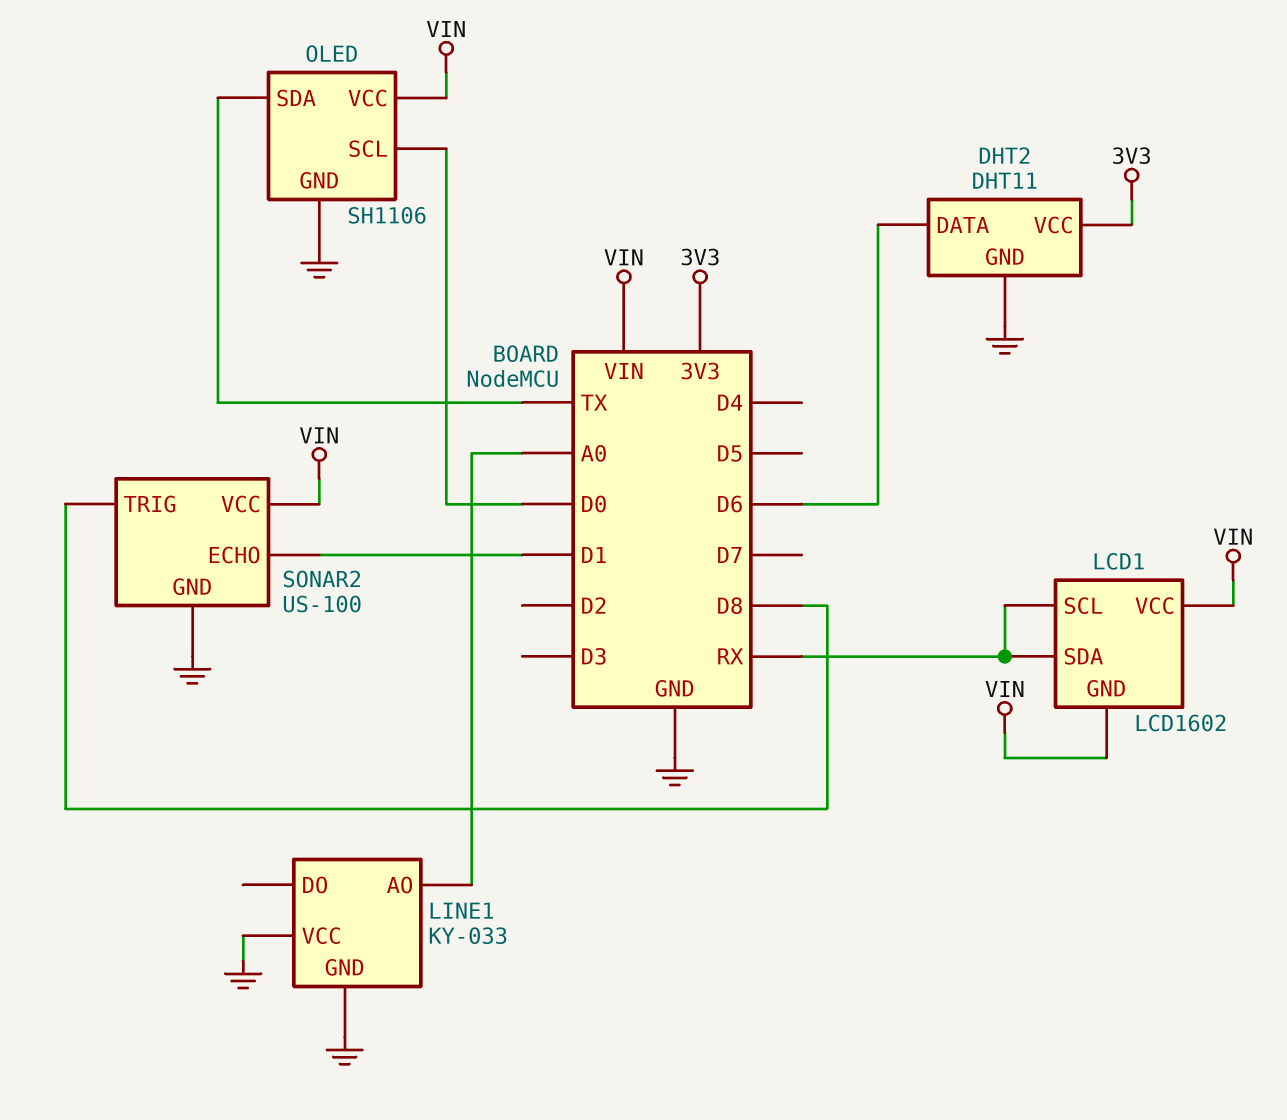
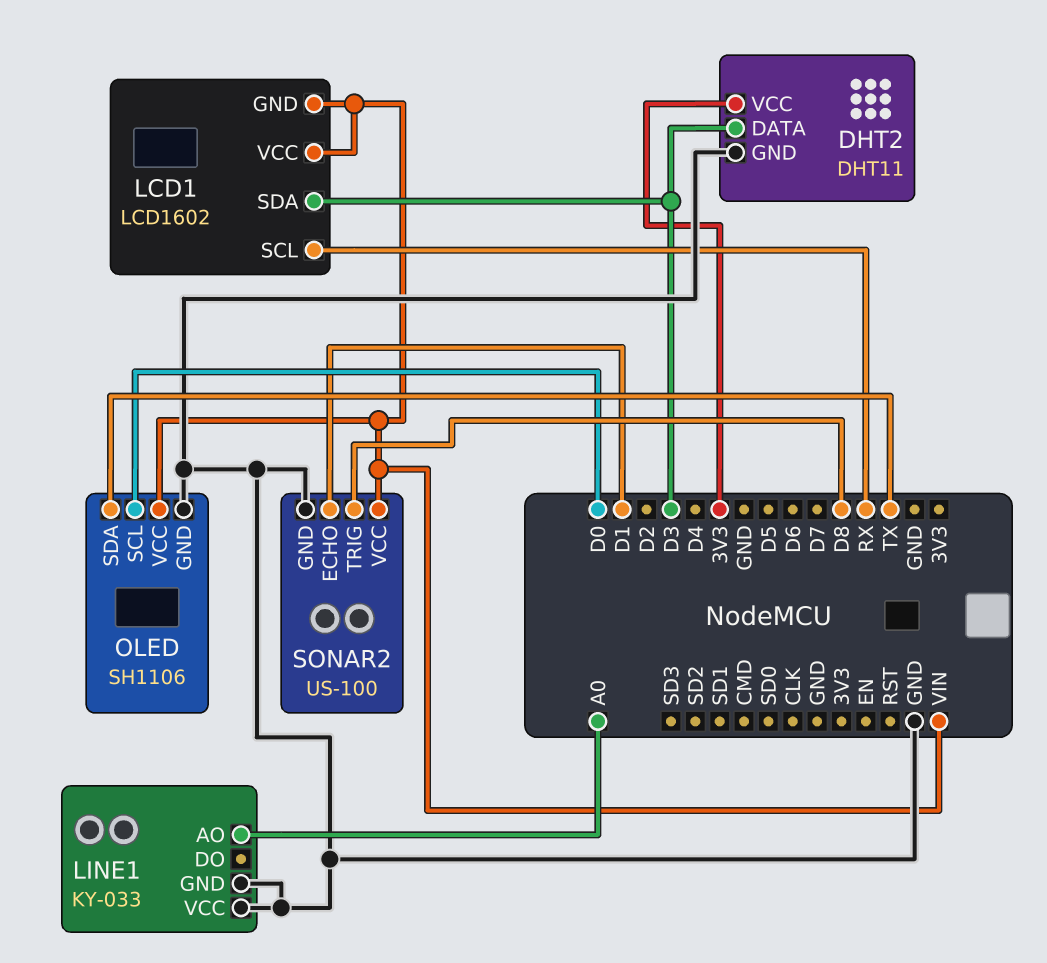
DHT2 pin DATA: D6 -> D3
LCD1 pin SDA: RX -> D3

